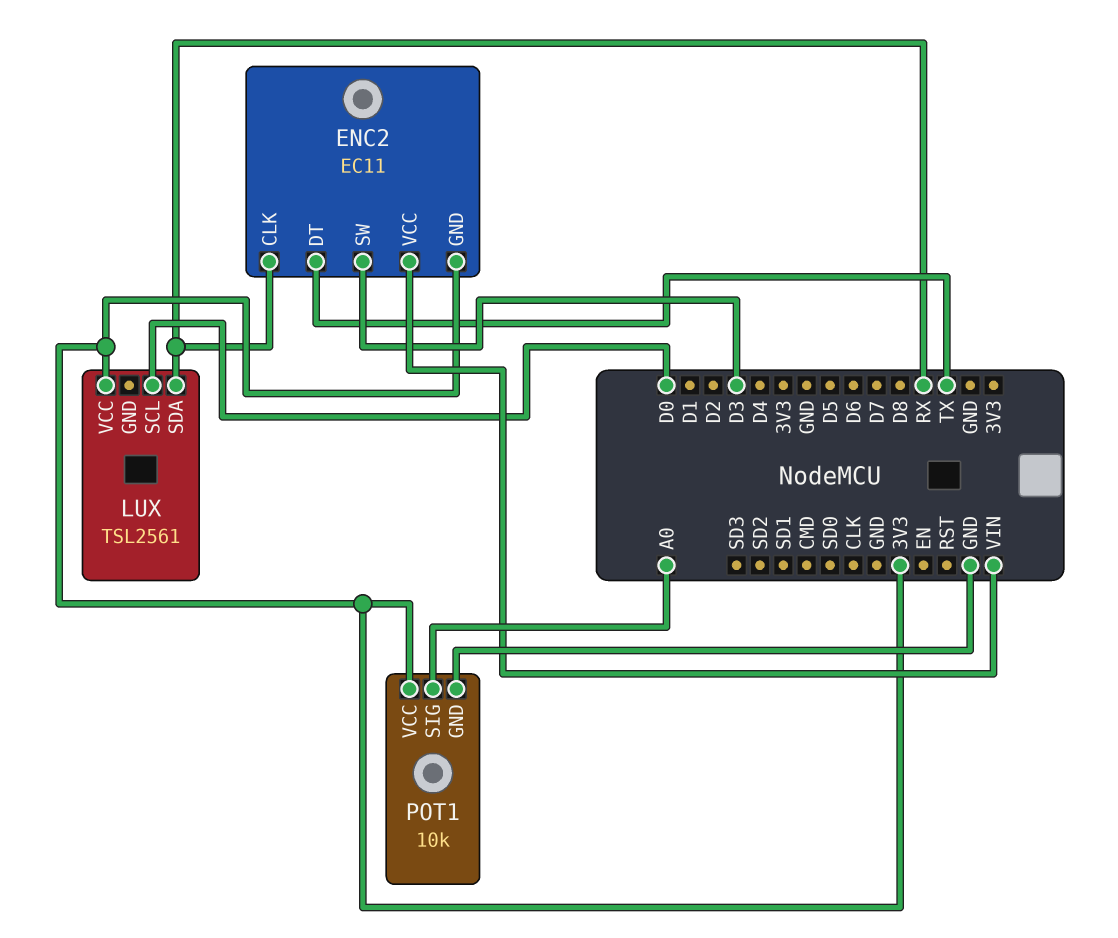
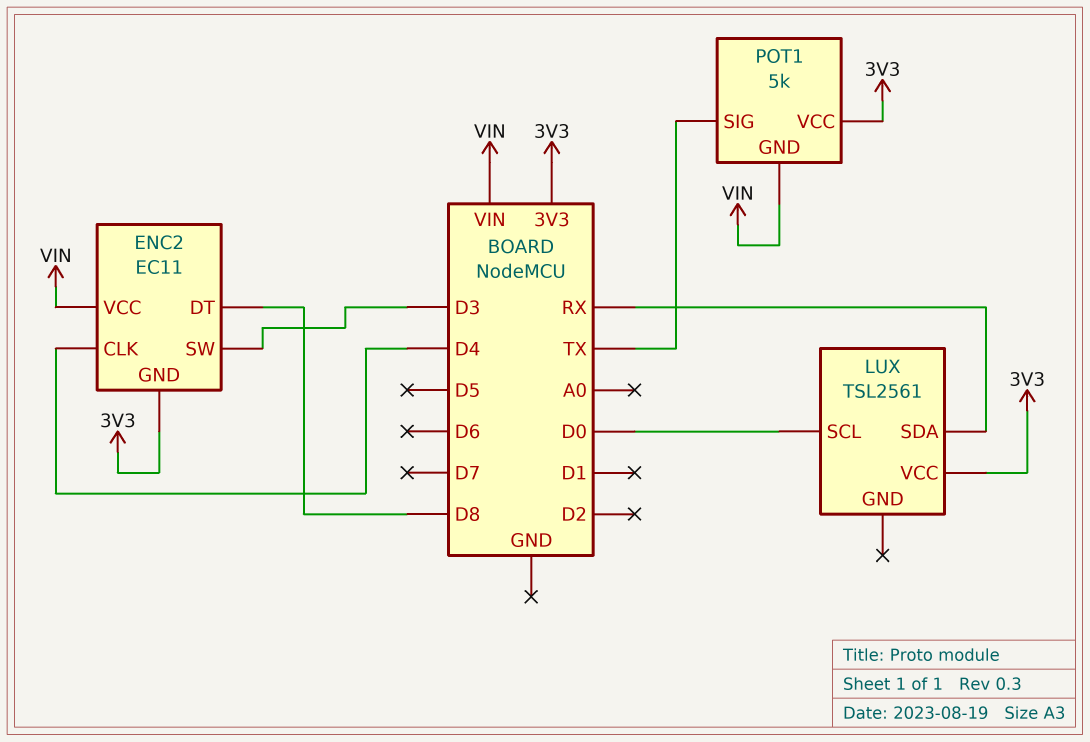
ENC2 pin CLK: RX -> D4
ENC2 pin DT: TX -> D8
POT1: 10k -> 5k
POT1 pin GND: GND -> VIN
POT1 pin SIG: A0 -> TX

